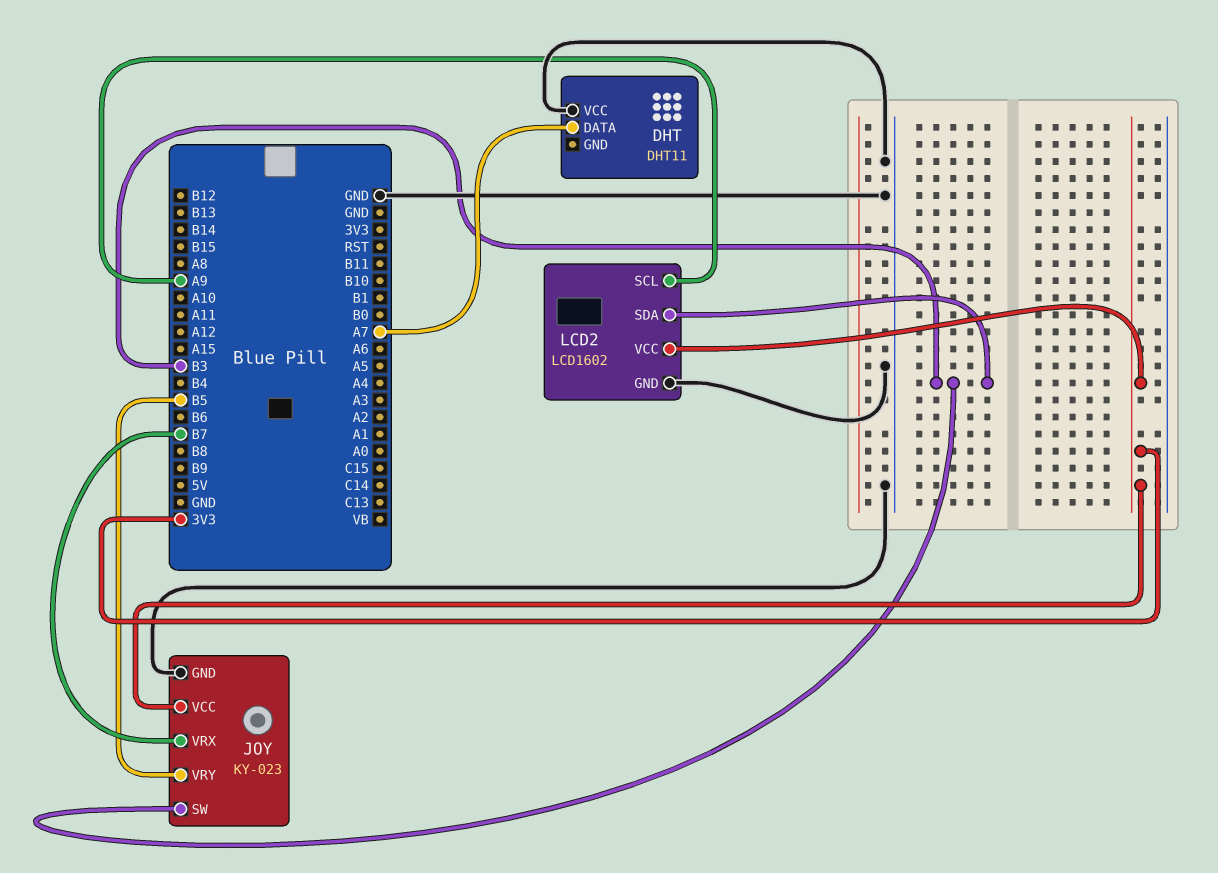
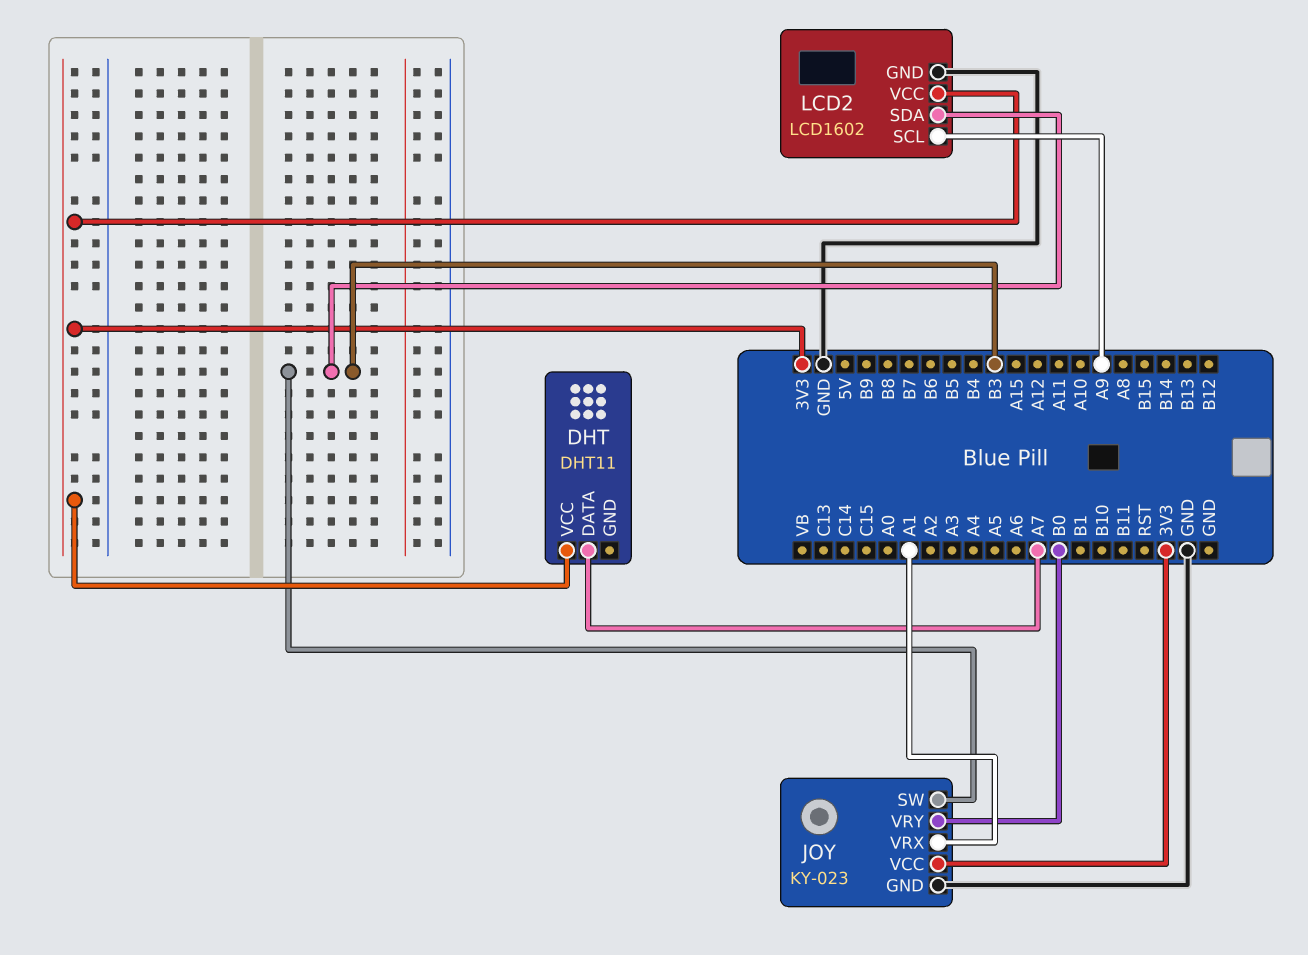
DHT pin VCC: GND -> 3V3
JOY pin VRX: B7 -> A1
JOY pin VRY: B5 -> B0

